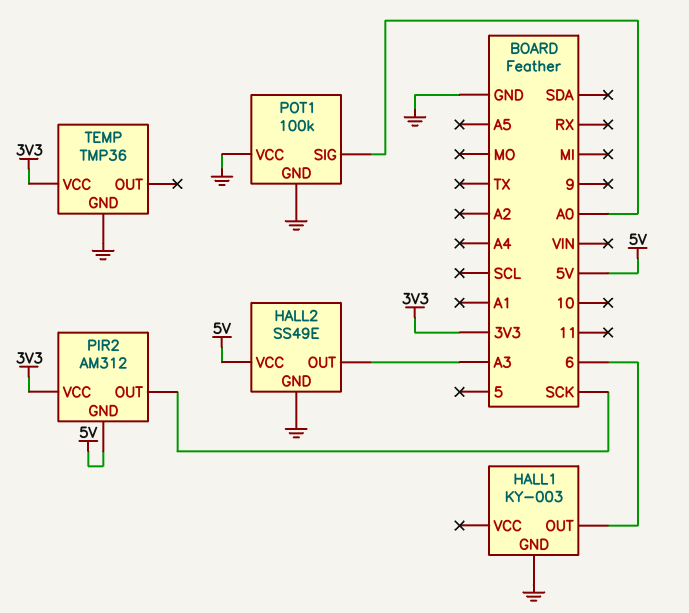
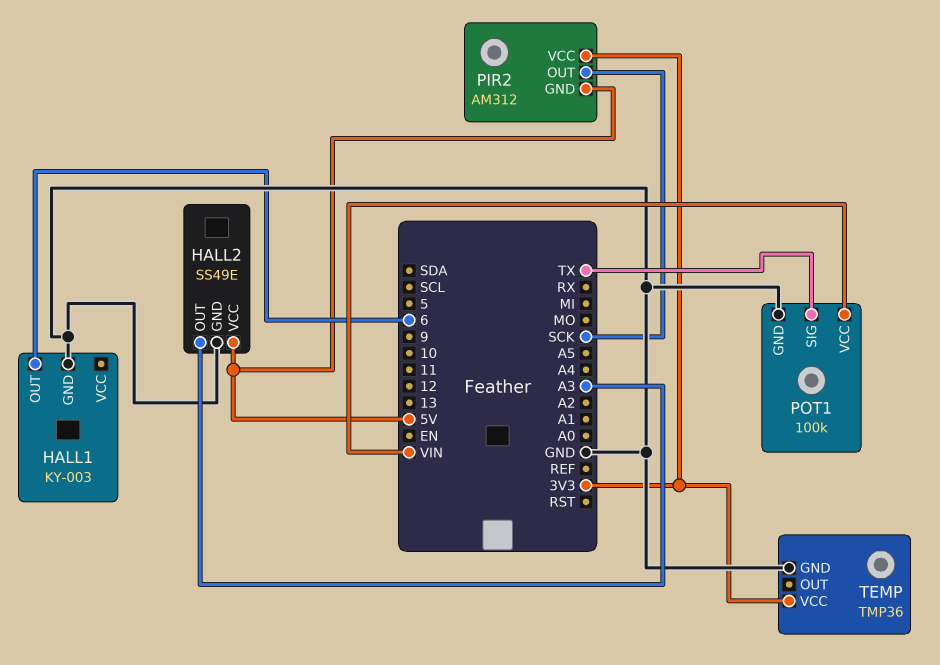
POT1 pin SIG: A0 -> TX
POT1 pin VCC: GND -> VIN

